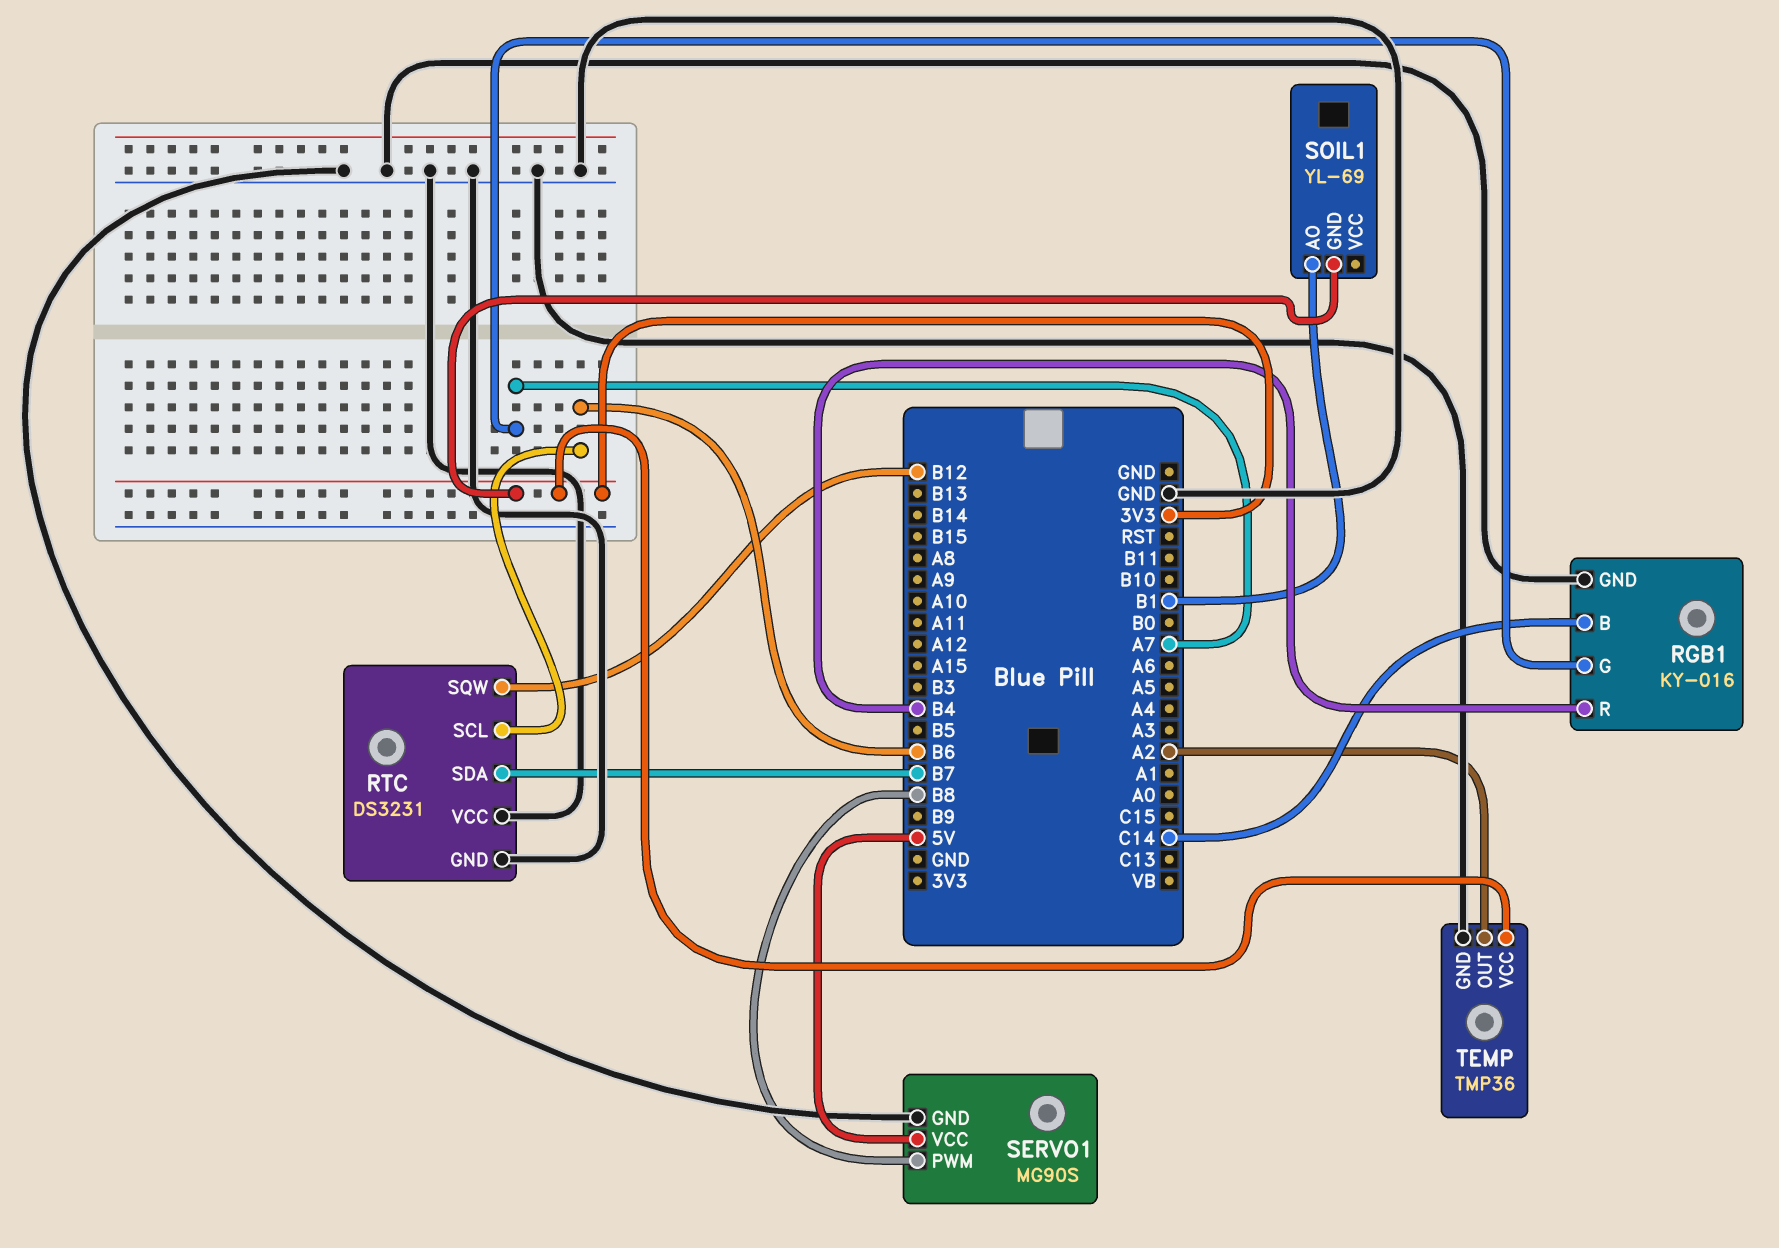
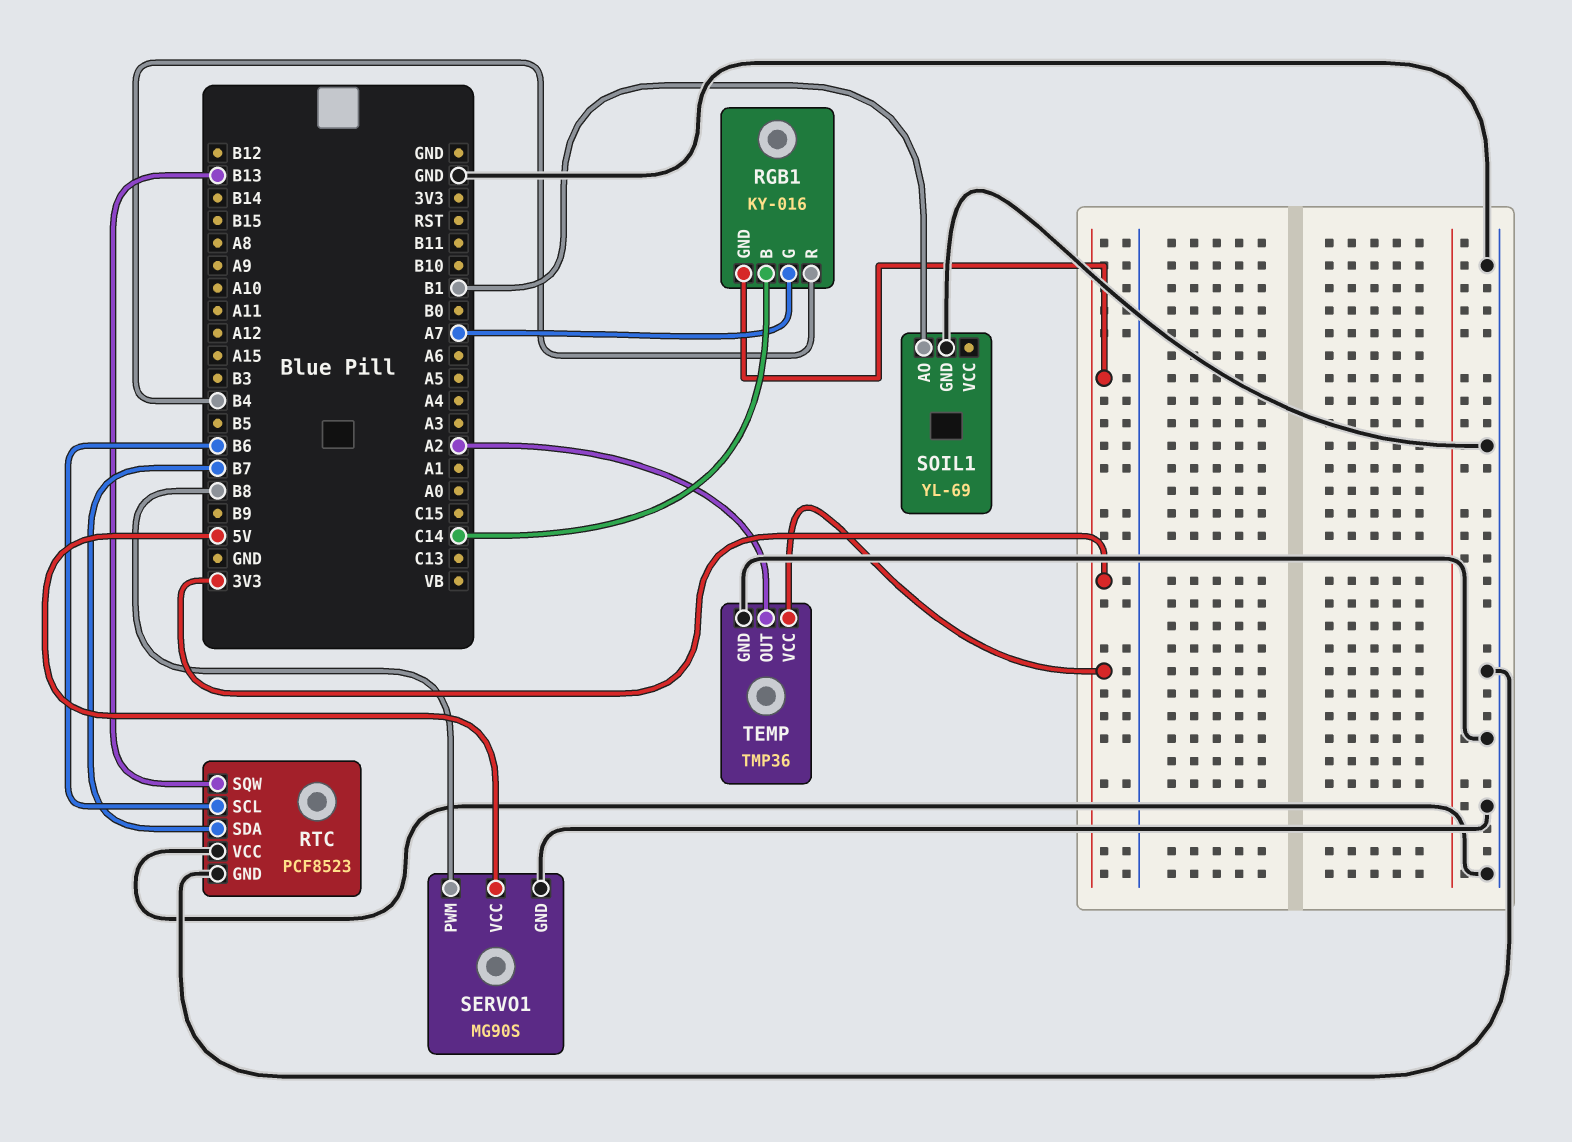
RGB1 pin GND: GND -> 3V3
RTC: DS3231 -> PCF8523
RTC pin SQW: B12 -> B13
SOIL1 pin GND: 3V3 -> GND

